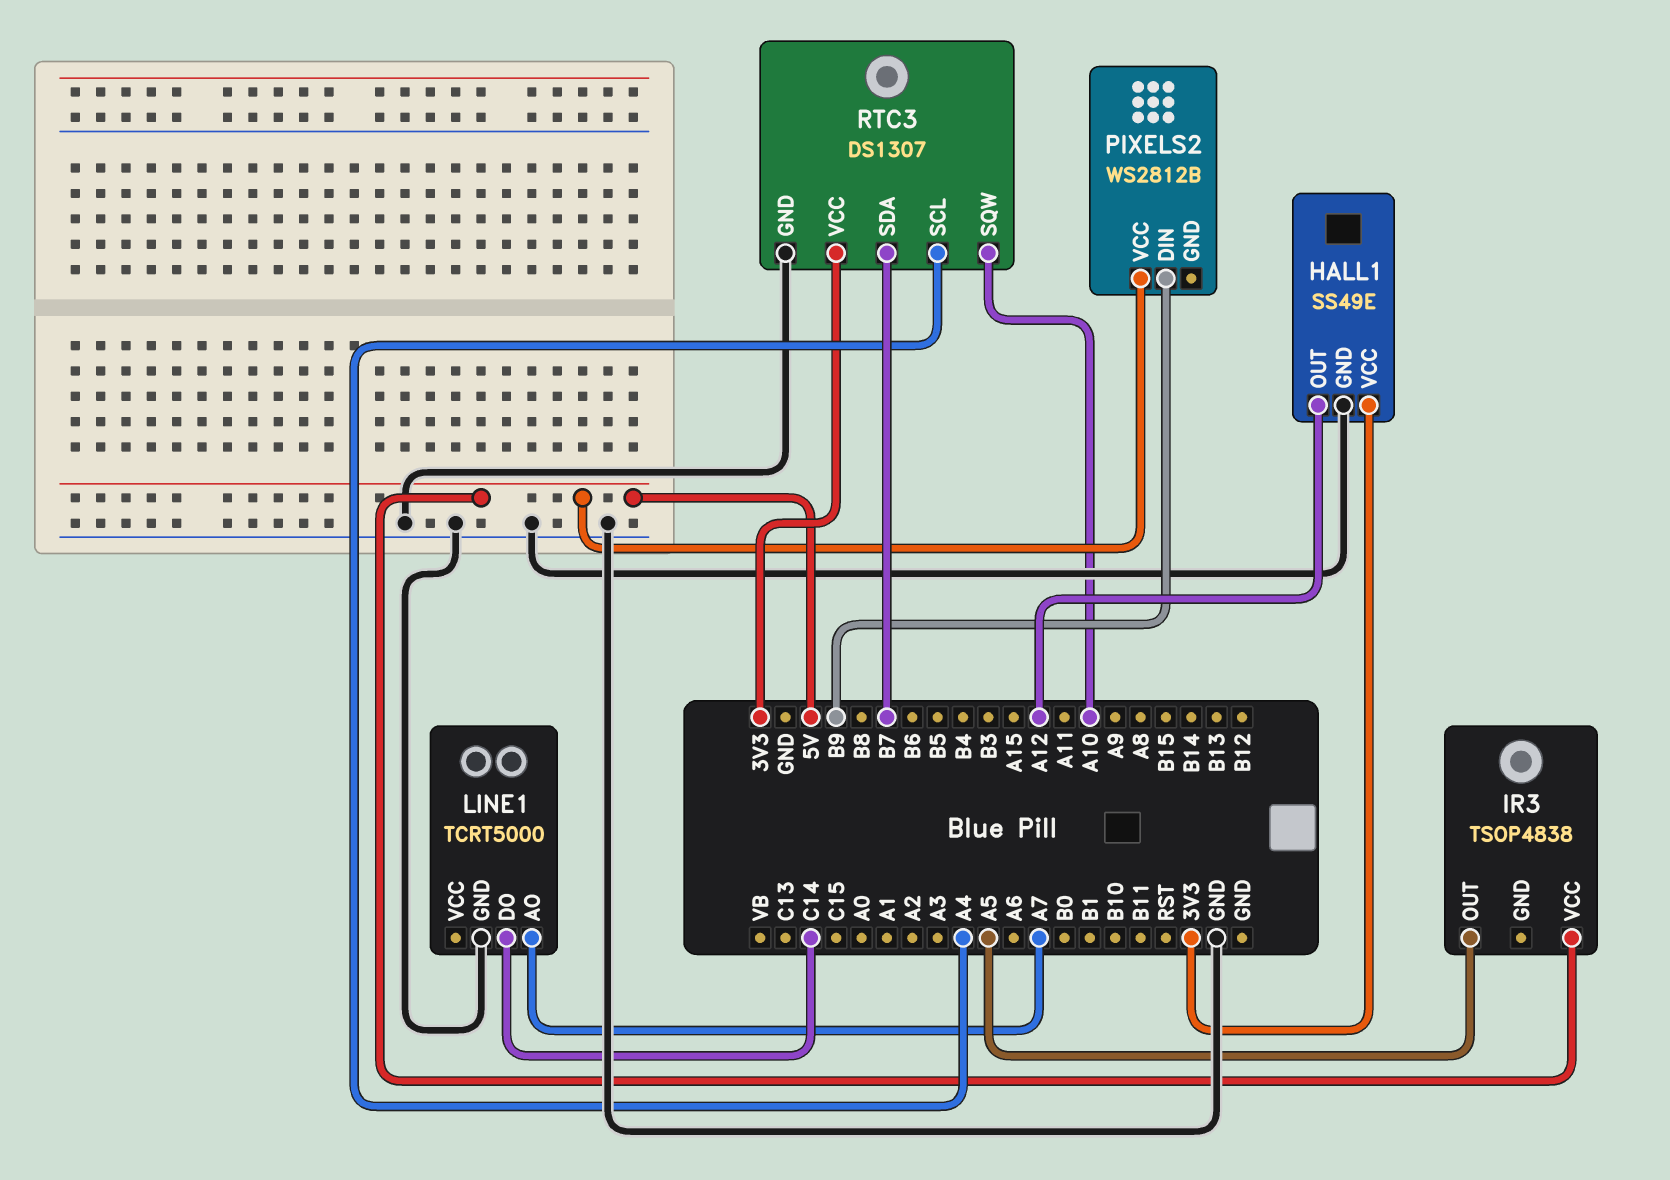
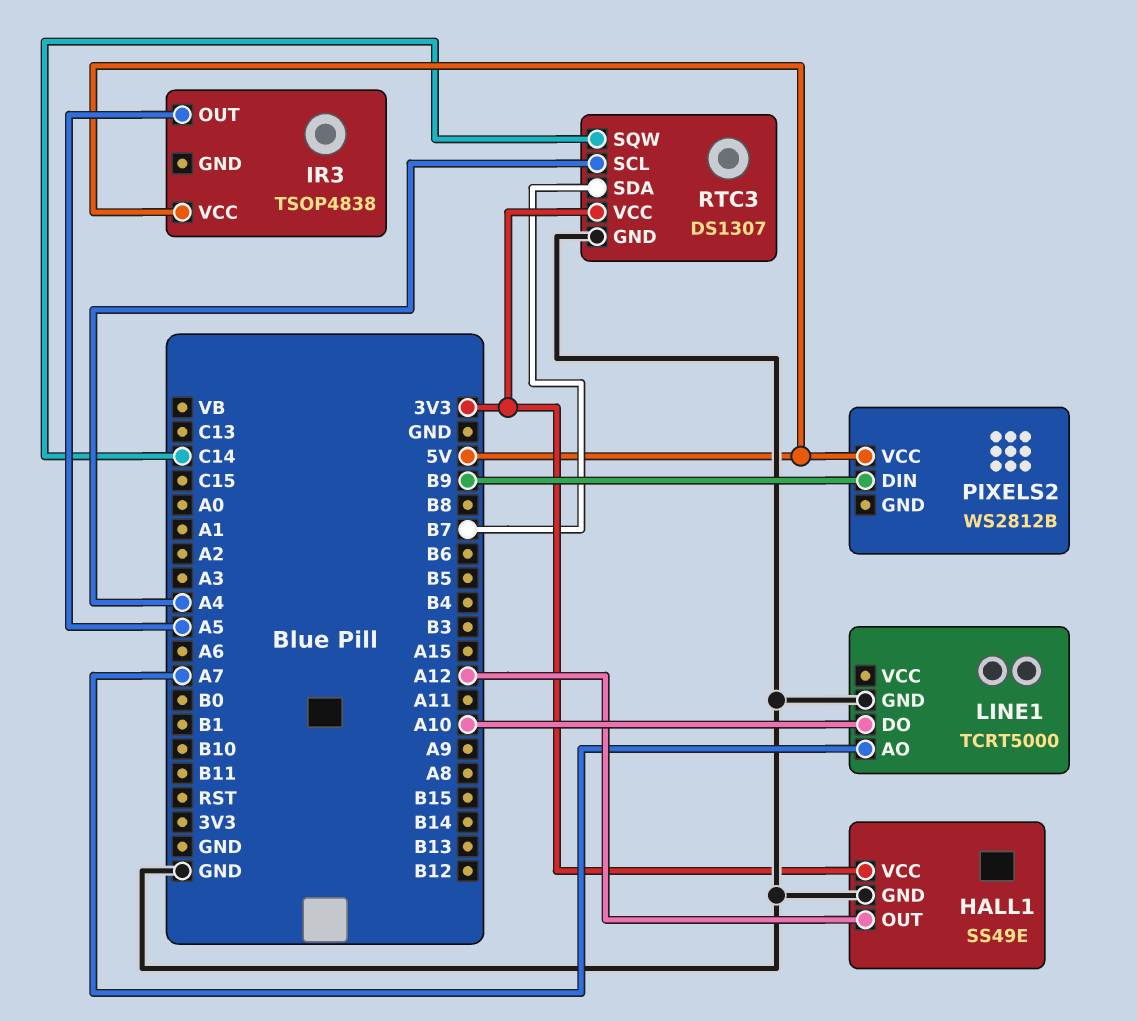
LINE1 pin DO: C14 -> A10
RTC3 pin SQW: A10 -> C14

